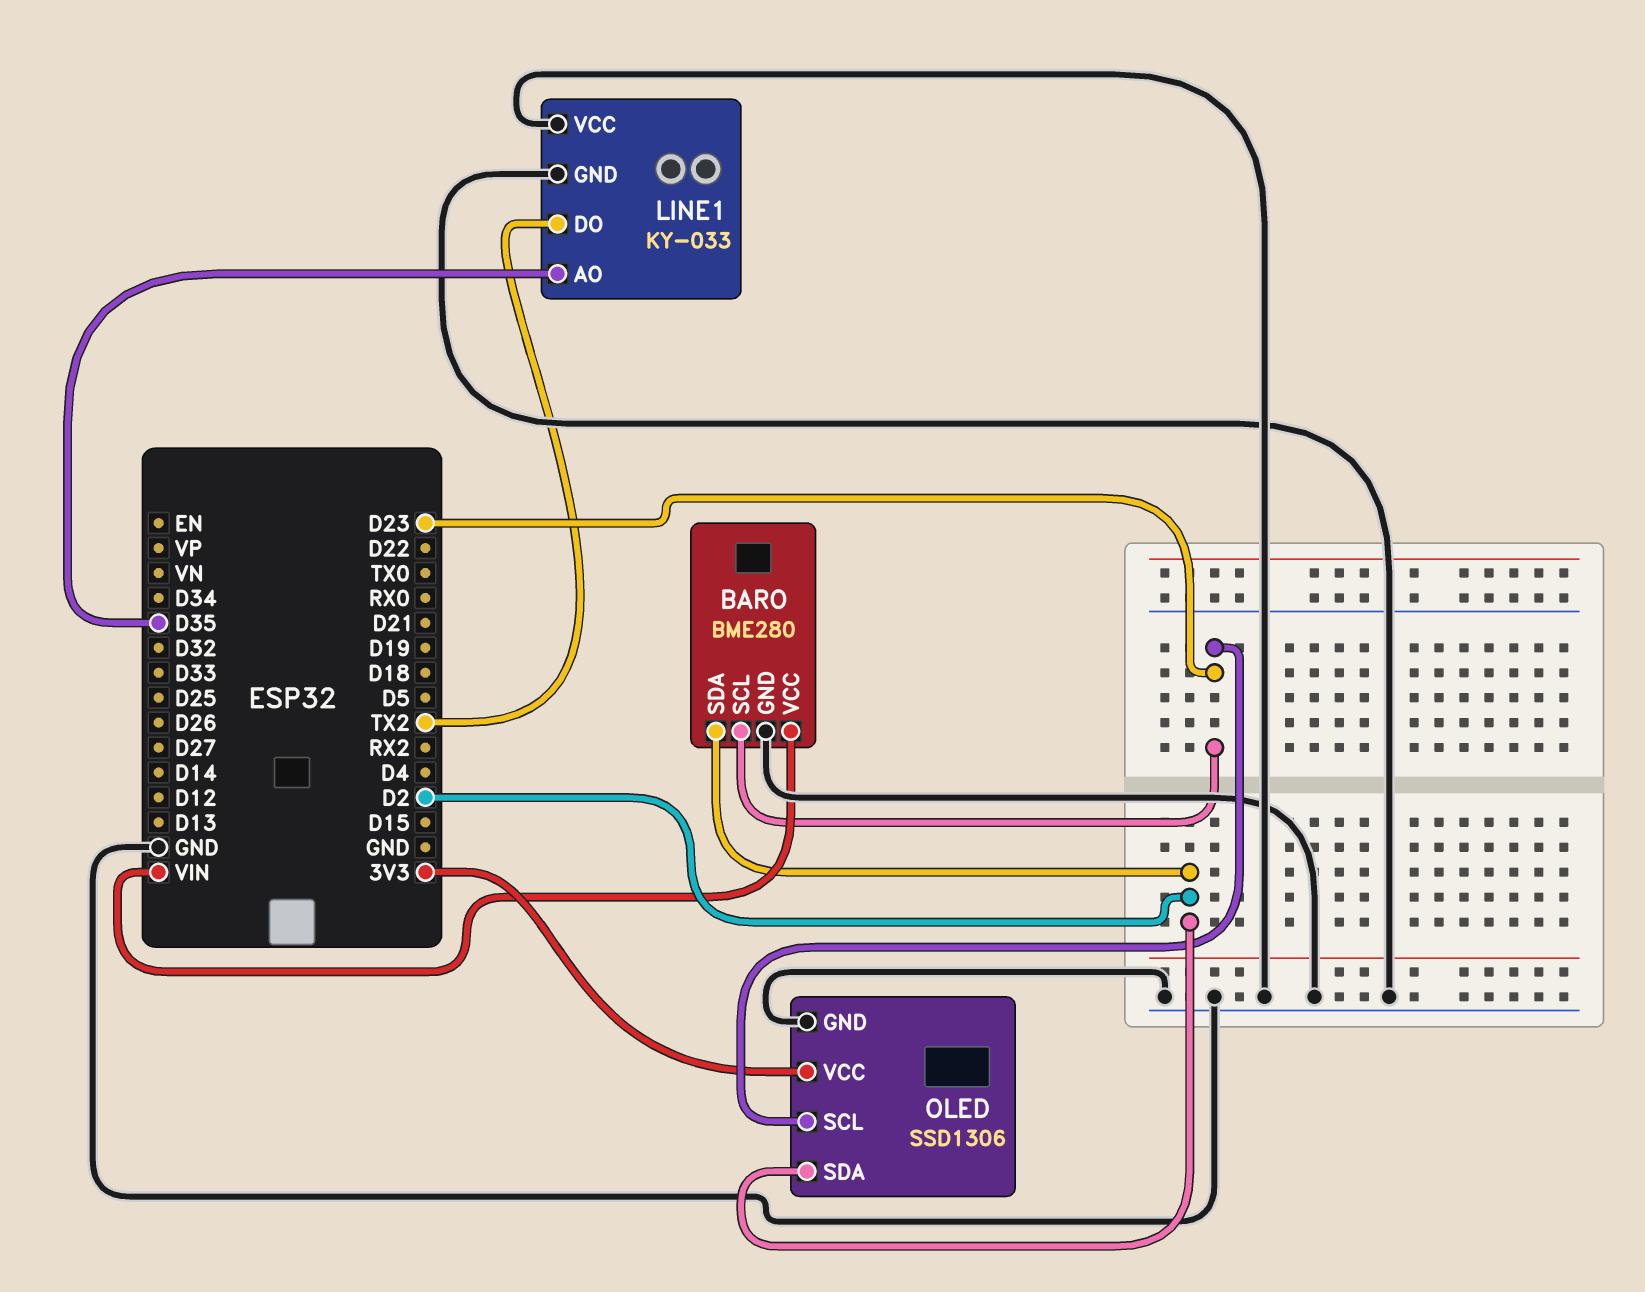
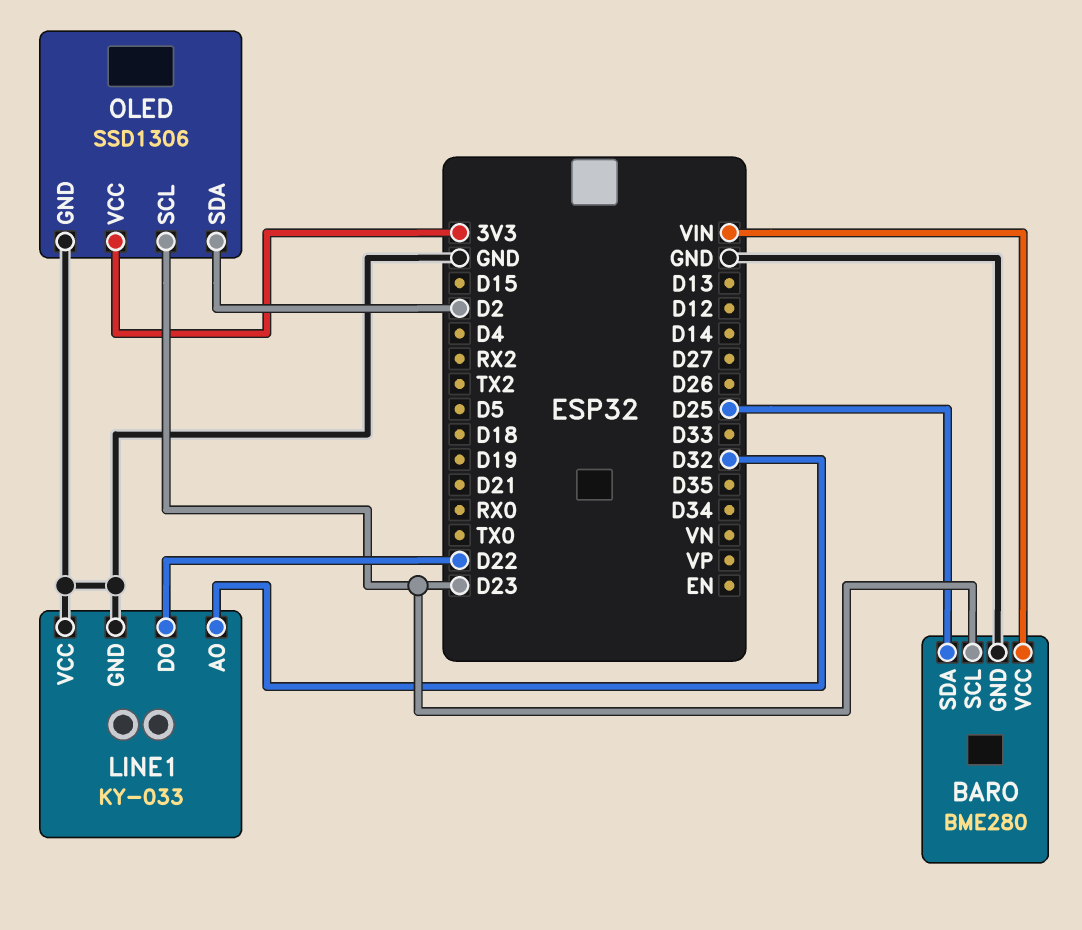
BARO pin SDA: D2 -> D25
LINE1 pin AO: D35 -> D32
LINE1 pin DO: TX2 -> D22

